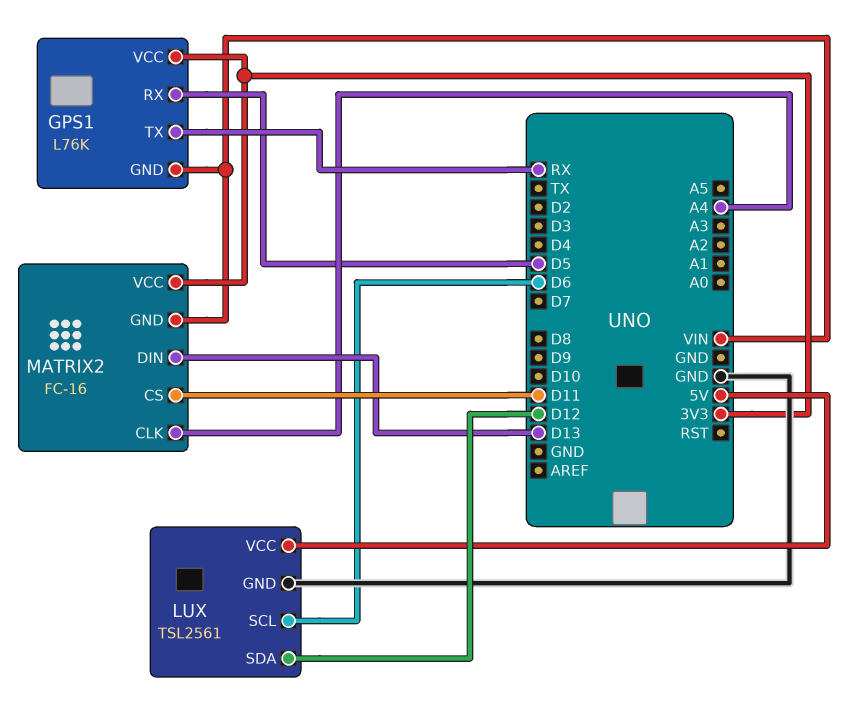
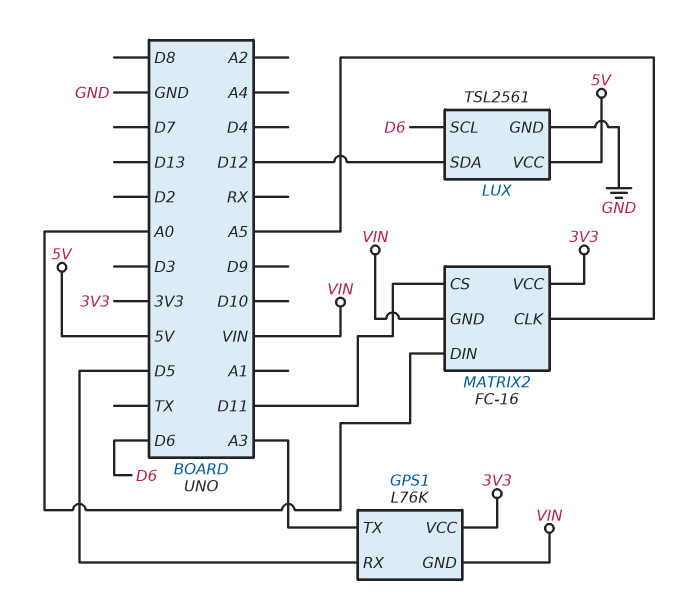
GPS1 pin TX: RX -> A3
MATRIX2 pin CLK: A4 -> A5
MATRIX2 pin DIN: D13 -> A0

